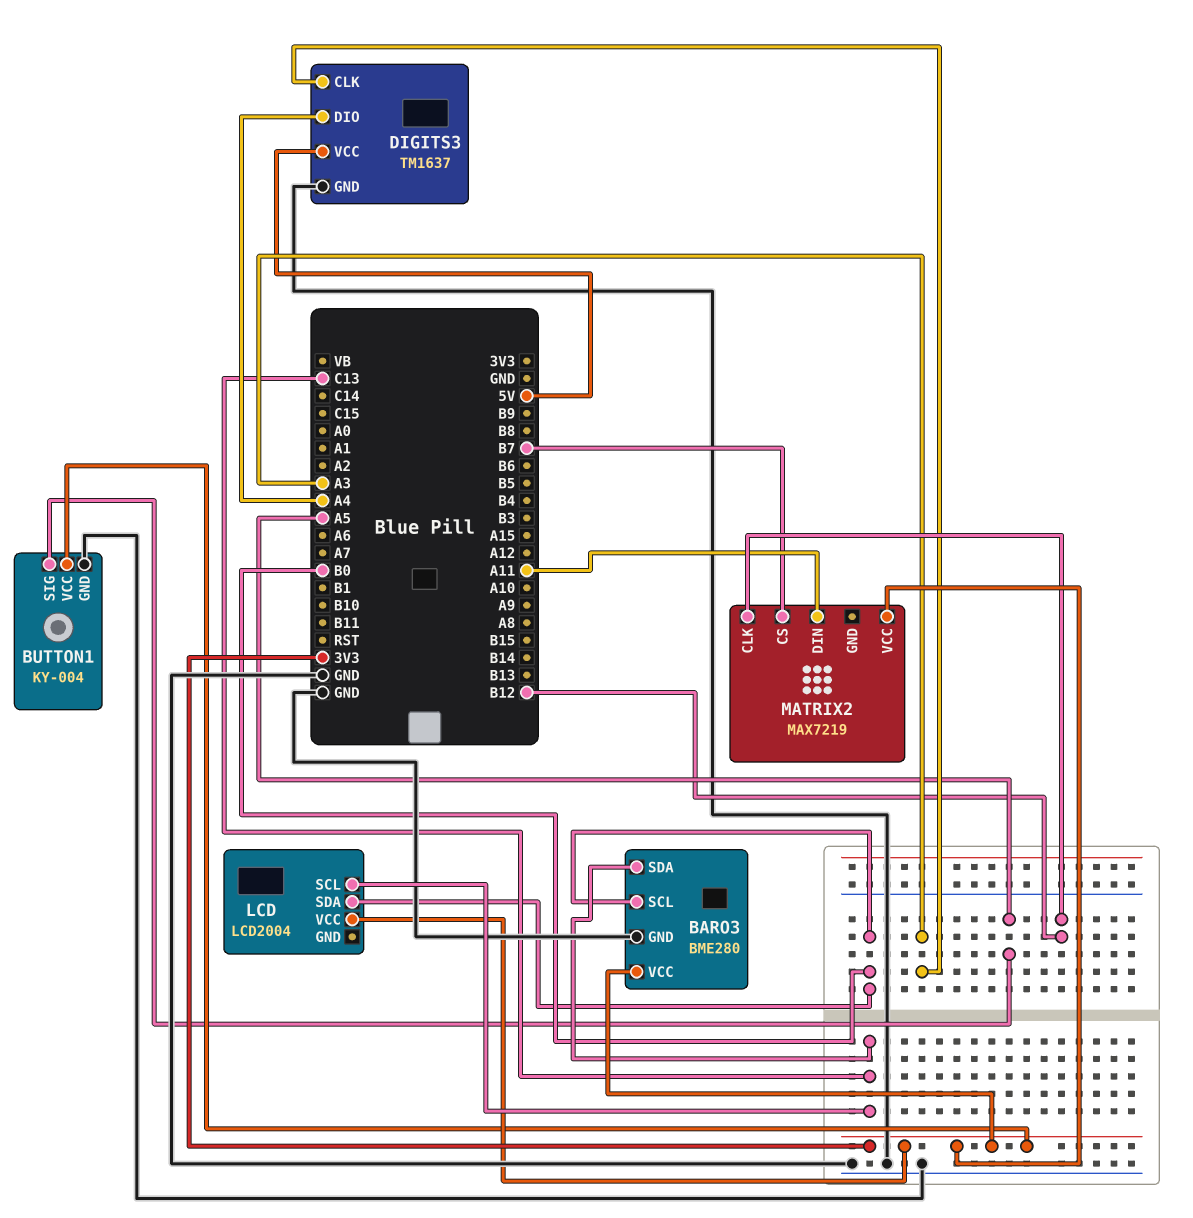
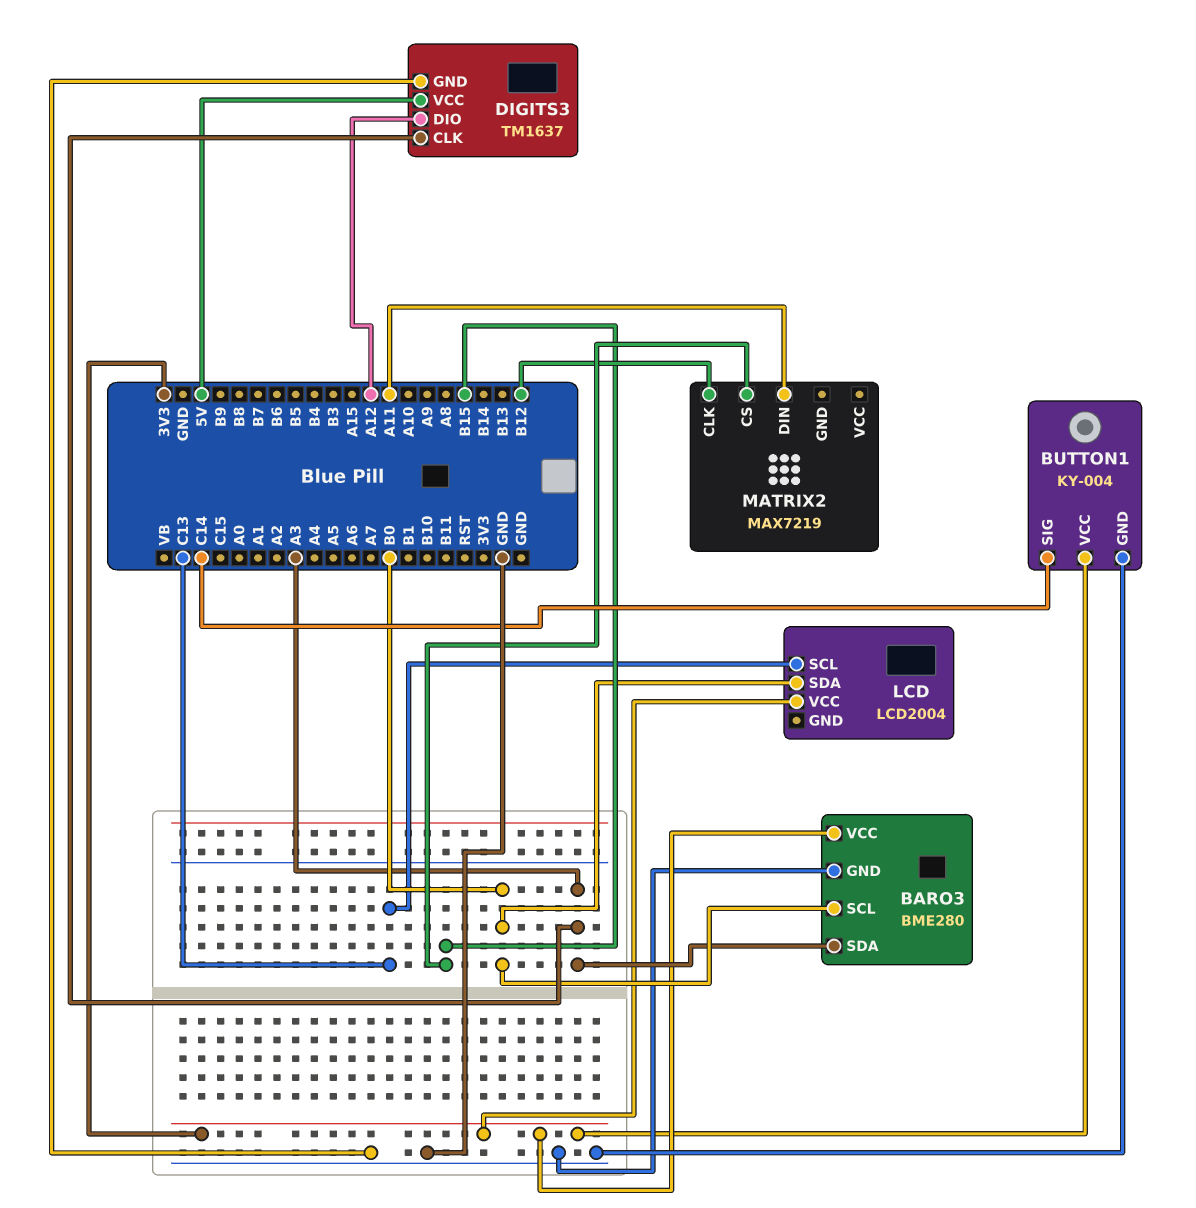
BARO3 pin SDA: C13 -> A3
BUTTON1 pin SIG: A5 -> C14
DIGITS3 pin DIO: A4 -> A12
MATRIX2 pin CS: B7 -> B15
MATRIX2 pin VCC: 3V3 -> none

